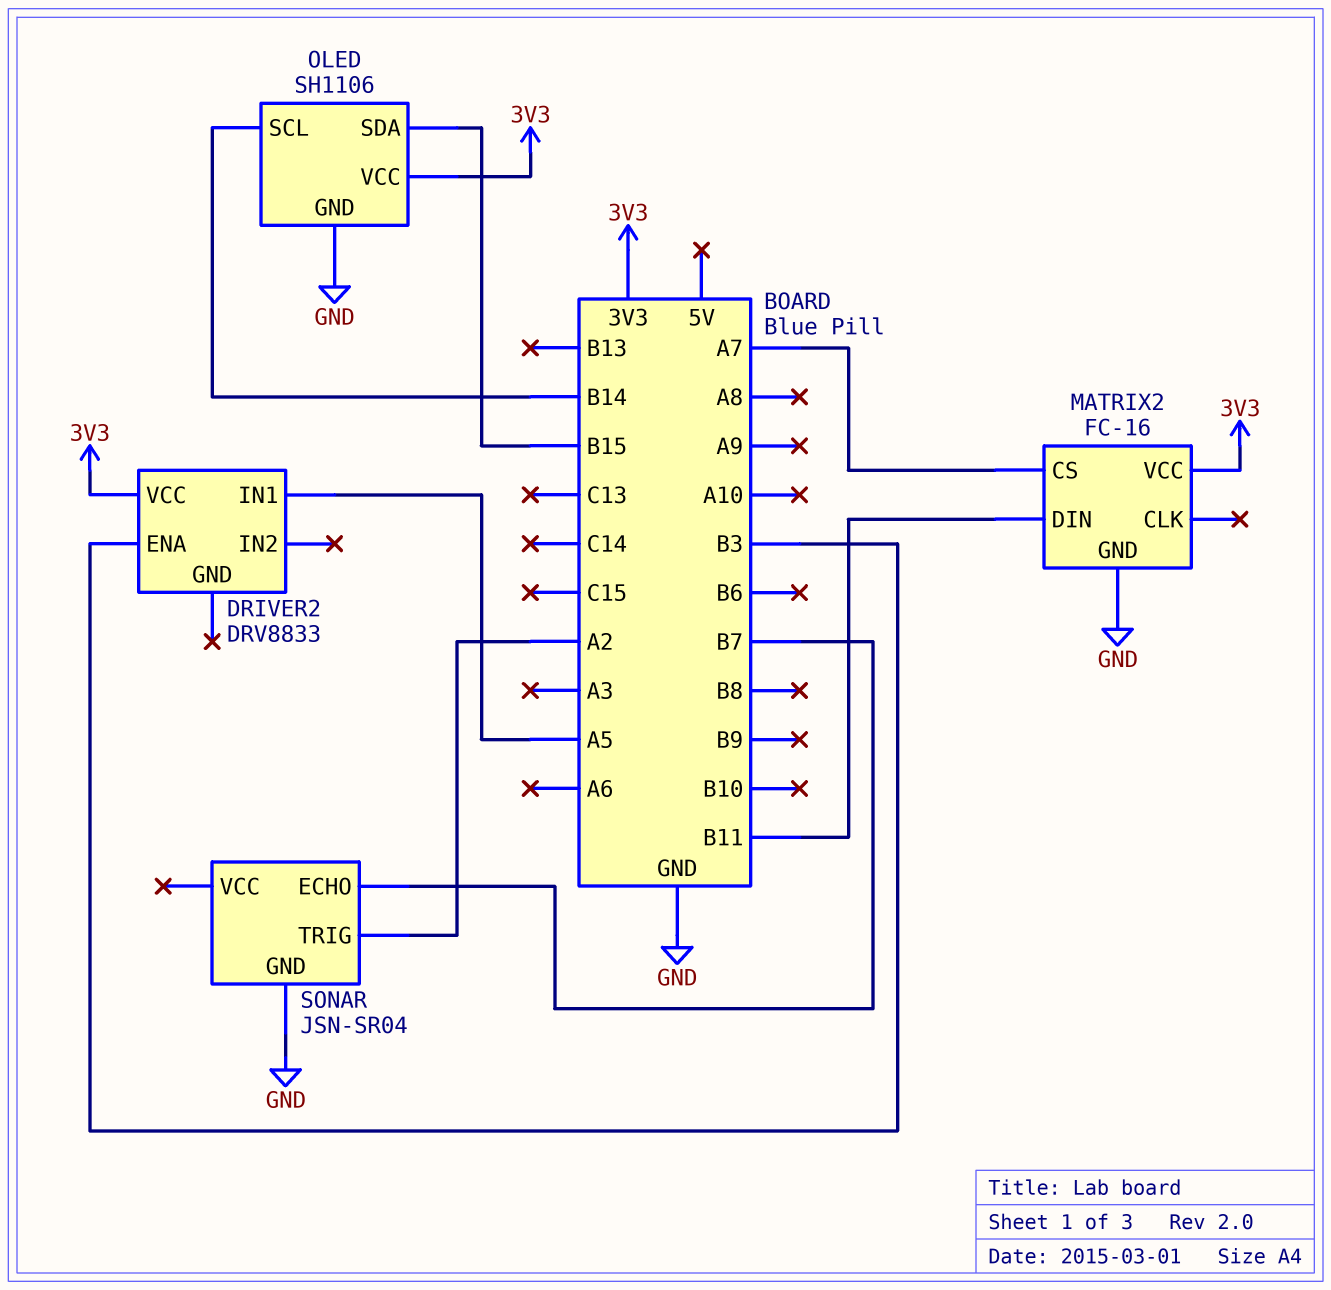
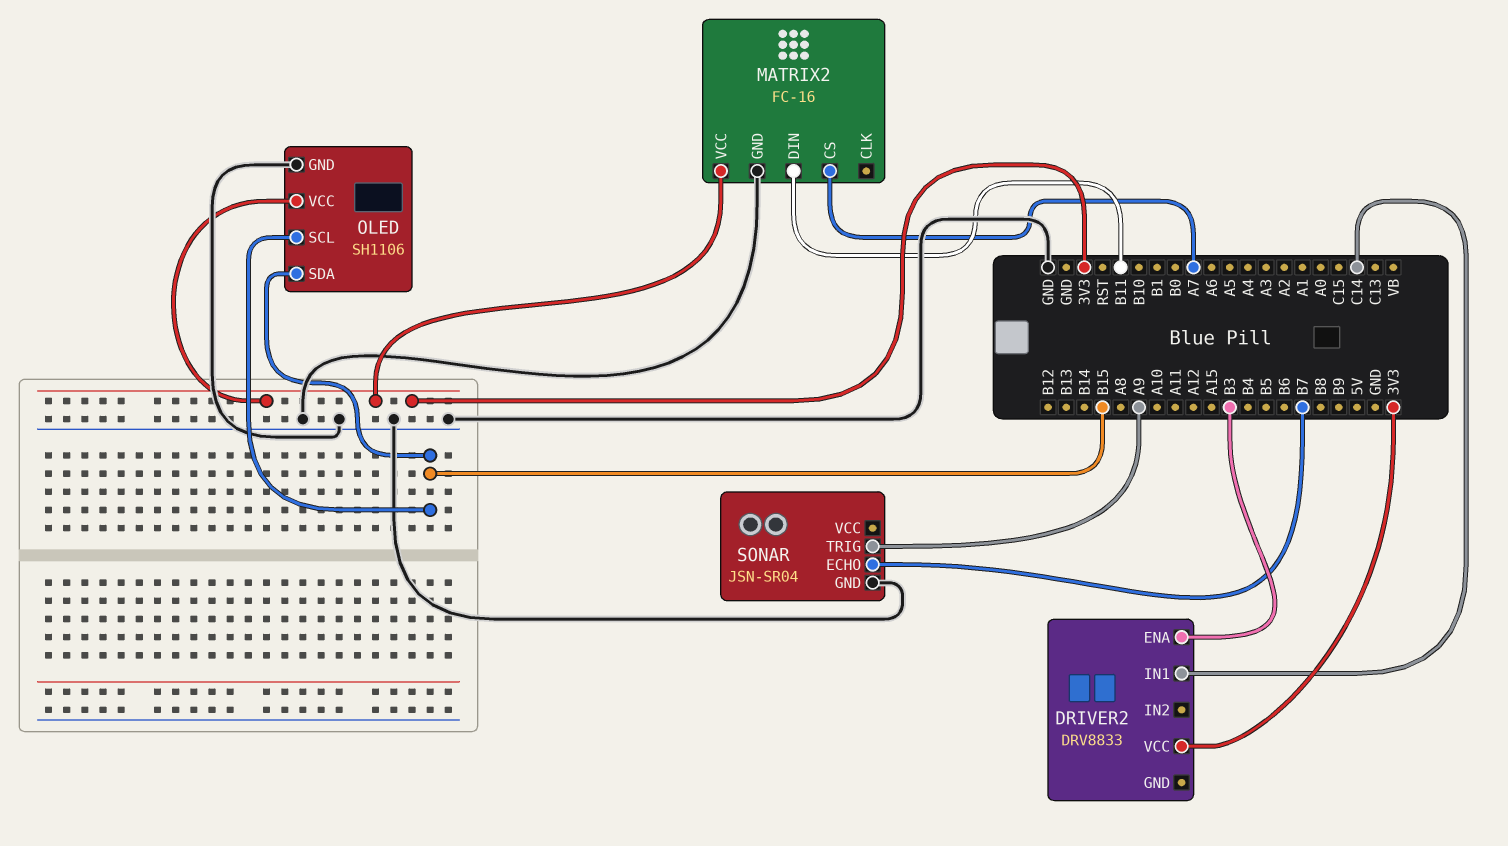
DRIVER2 pin IN1: A5 -> C14
OLED pin SCL: B14 -> B15
SONAR pin TRIG: A2 -> A9

